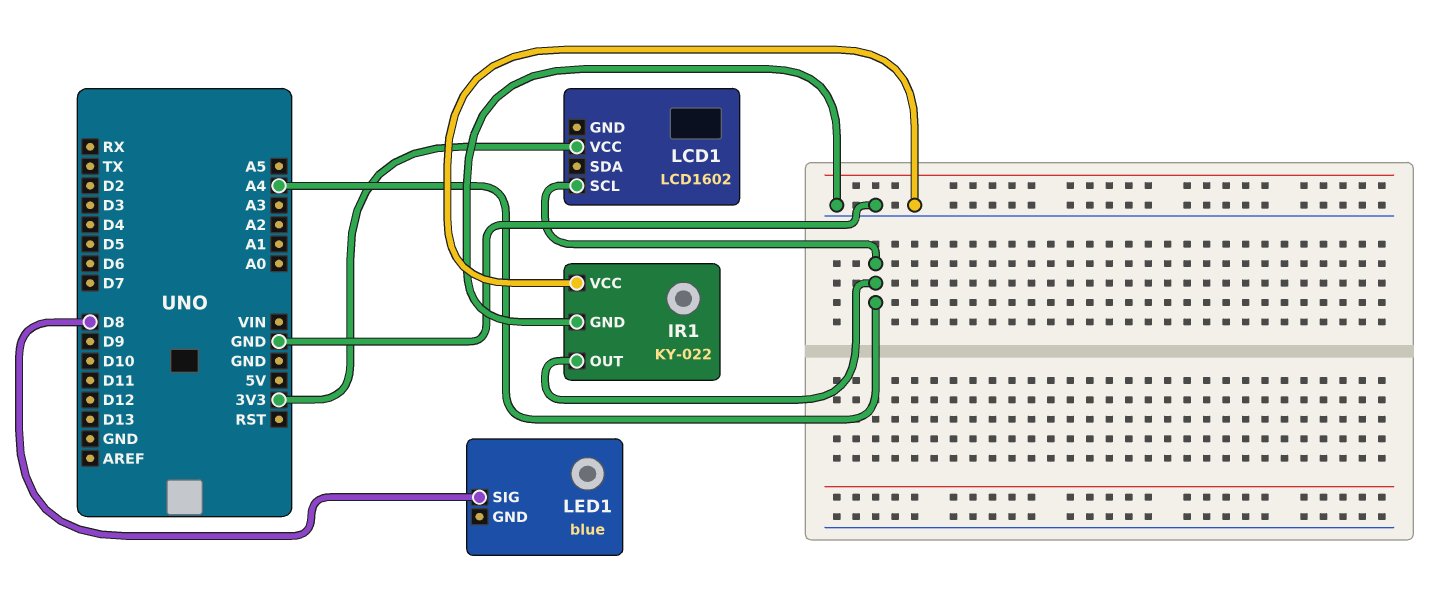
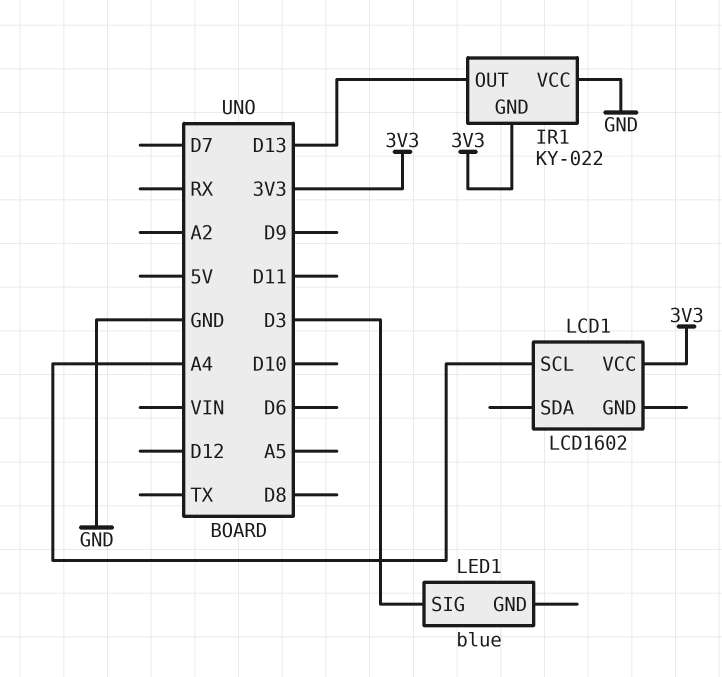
IR1 pin GND: GND -> 3V3
IR1 pin OUT: A4 -> D13
LED1 pin SIG: D8 -> D3

